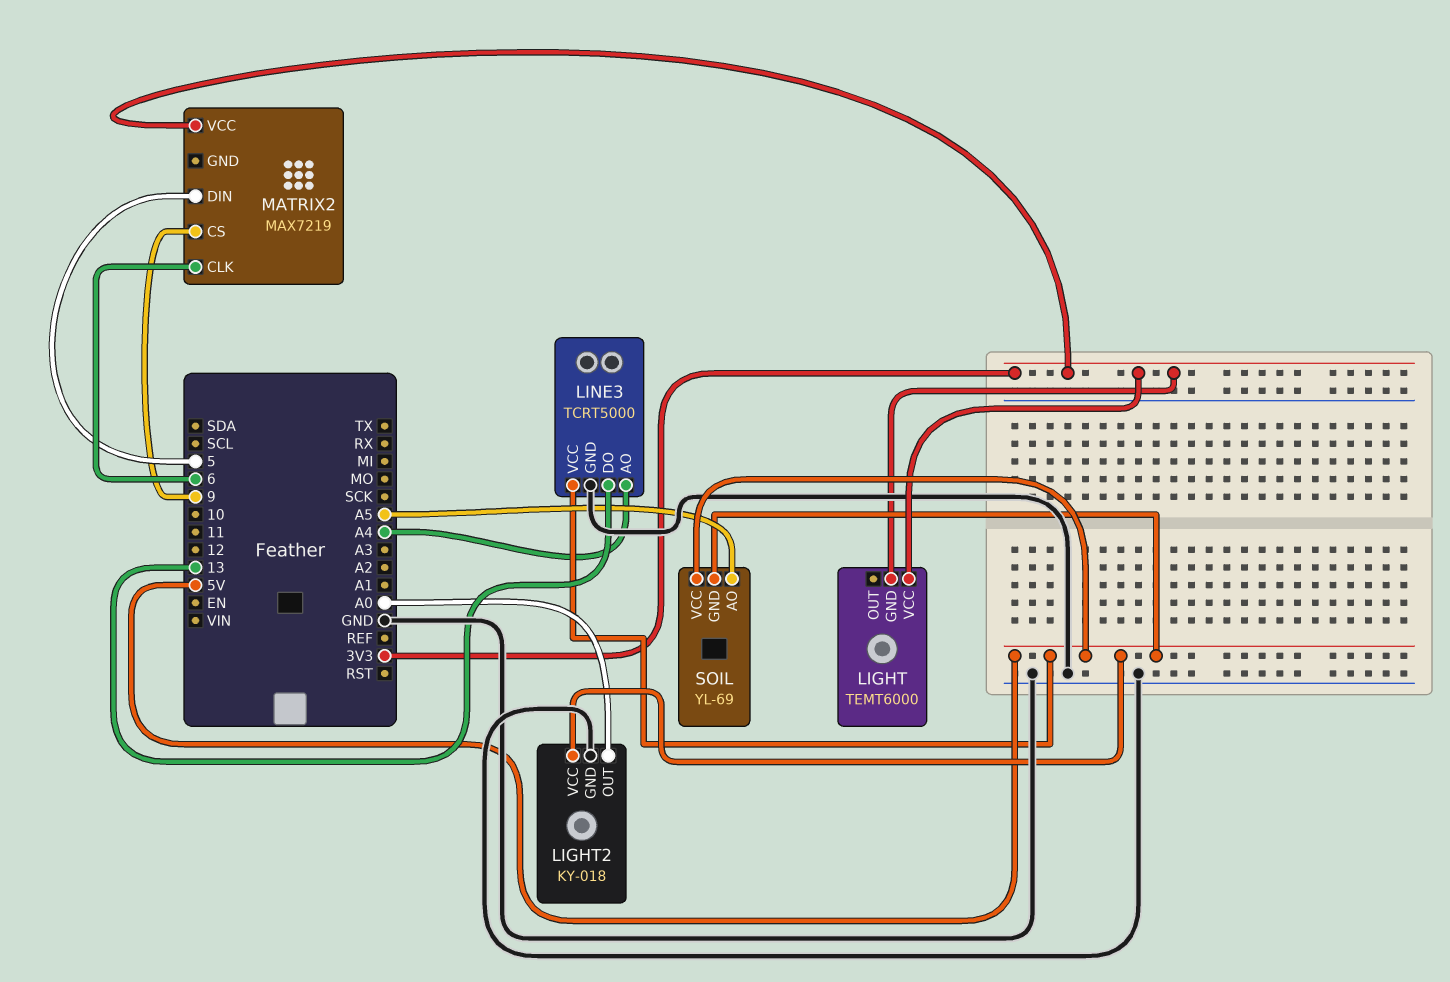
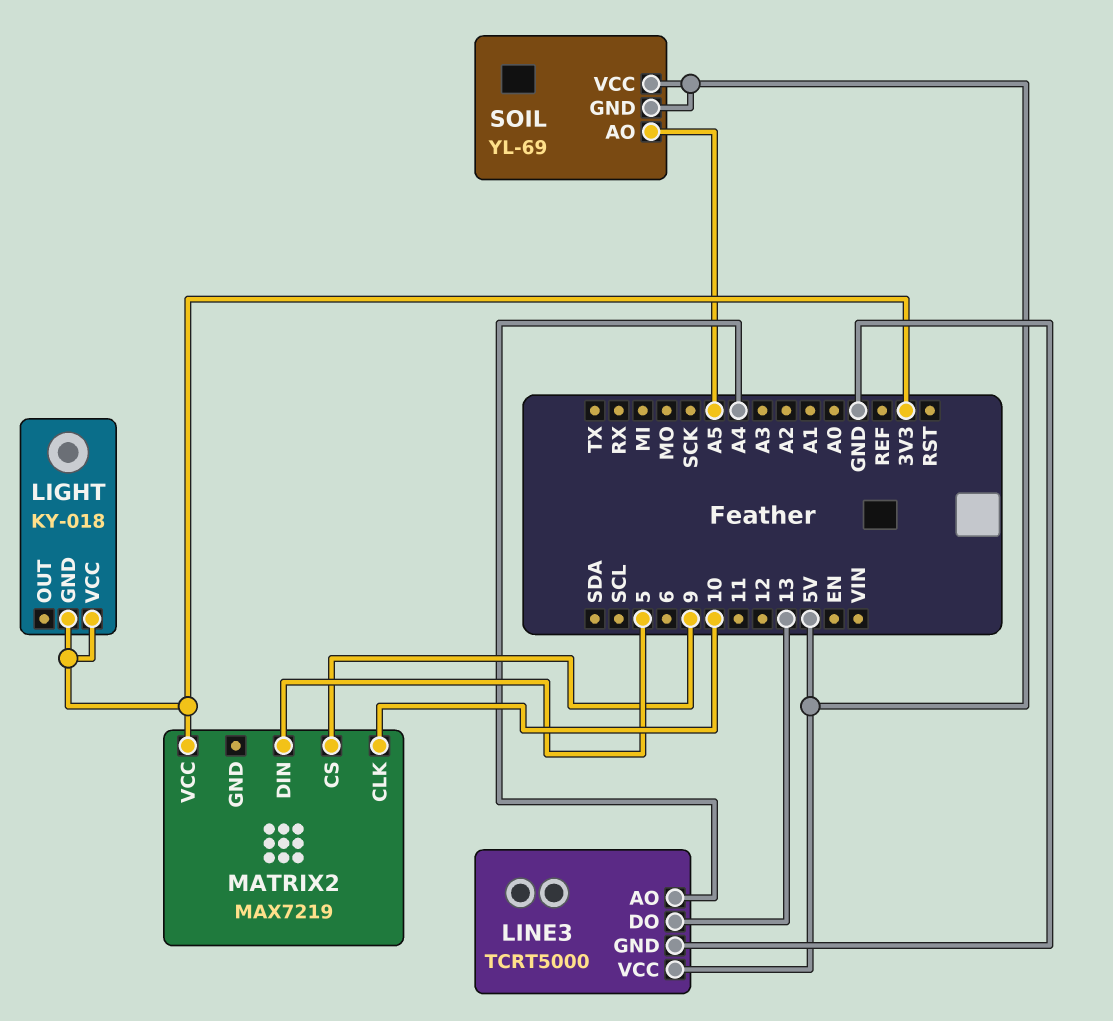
LIGHT: TEMT6000 -> KY-018
LIGHT2: KY-018 -> none
LIGHT2 pin GND: GND -> none
LIGHT2 pin OUT: A0 -> none
LIGHT2 pin VCC: 5V -> none
MATRIX2 pin CLK: 6 -> 10

